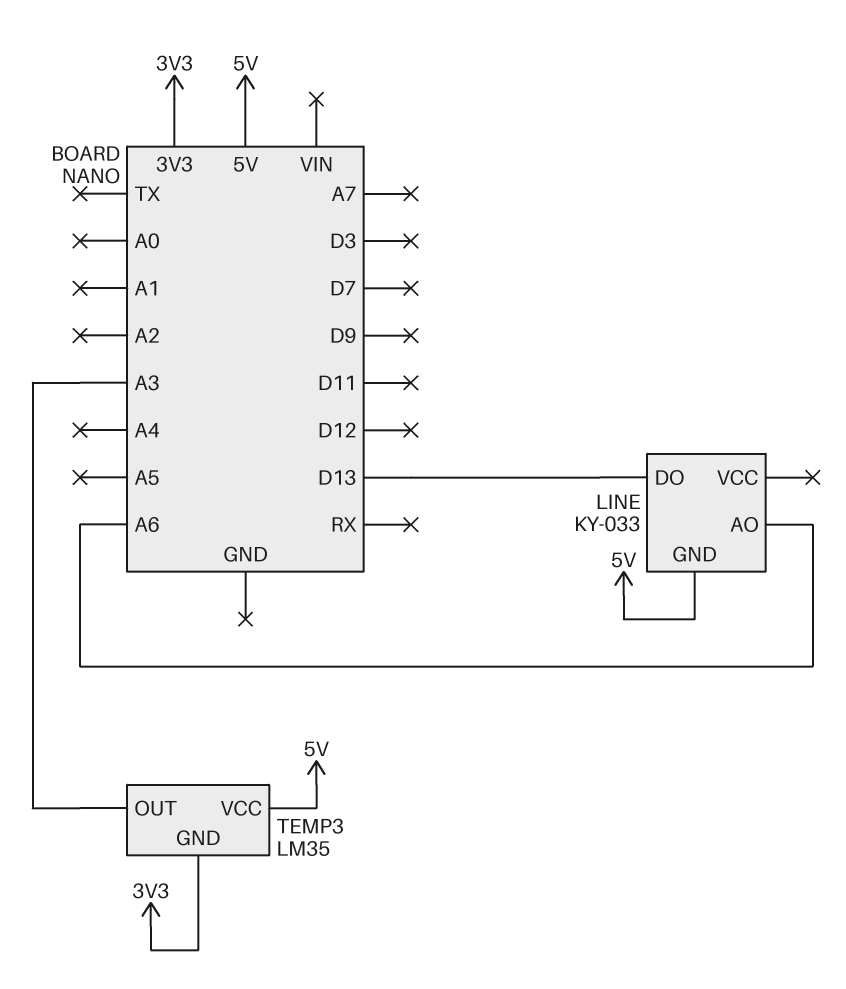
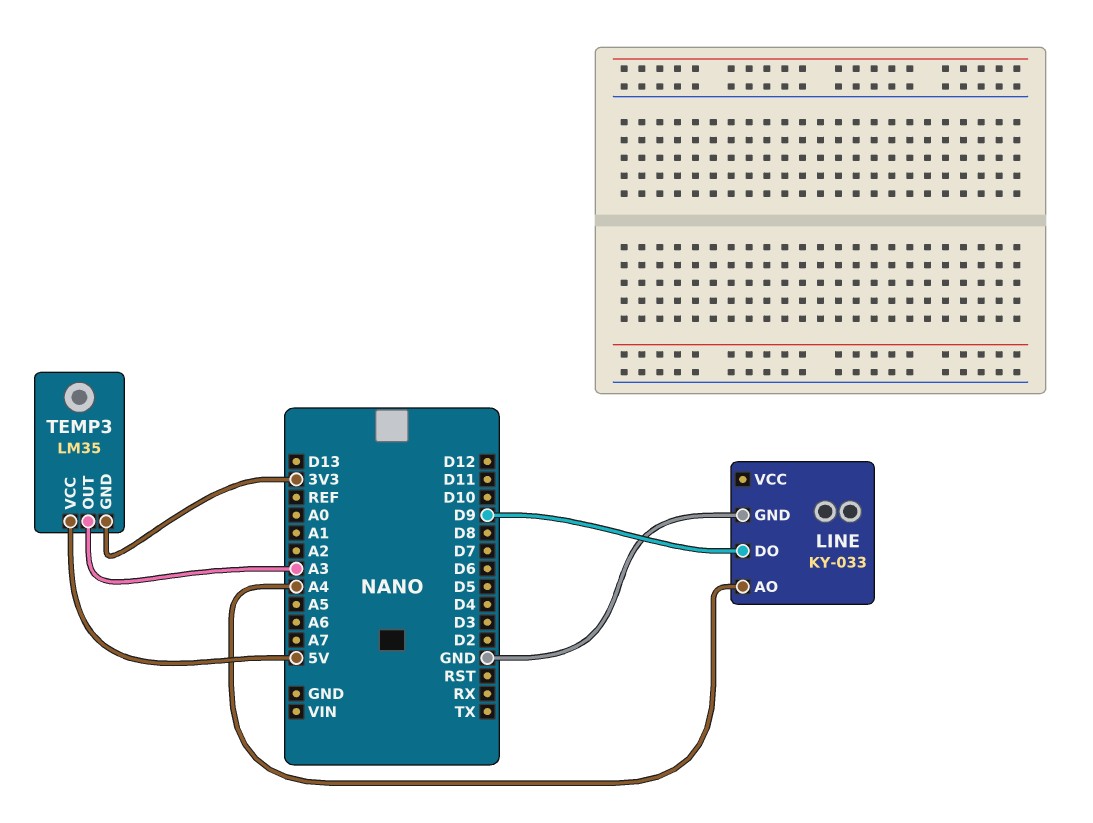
LINE pin AO: A6 -> A4
LINE pin DO: D13 -> D9
LINE pin GND: 5V -> GND

